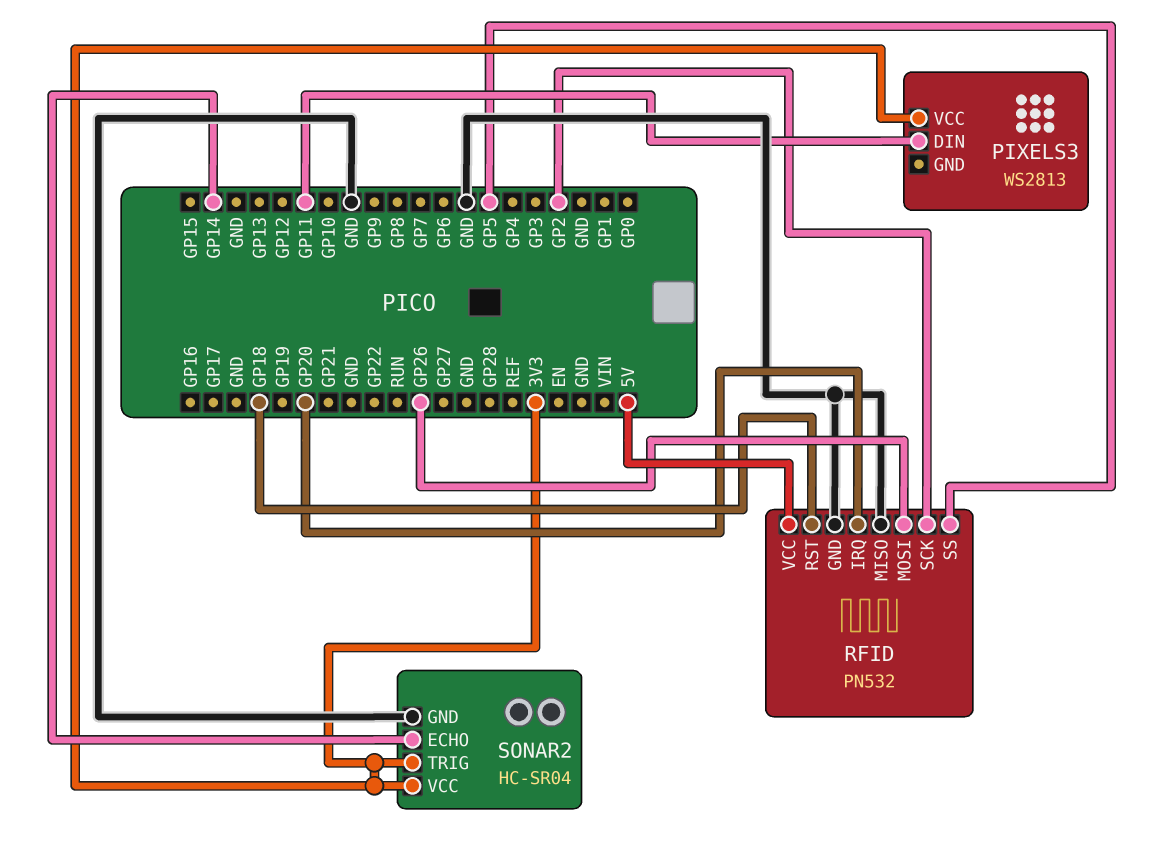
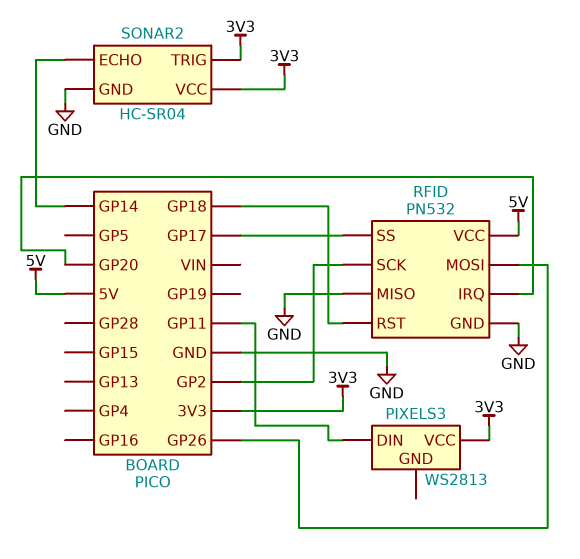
RFID pin SS: GP5 -> GP17

